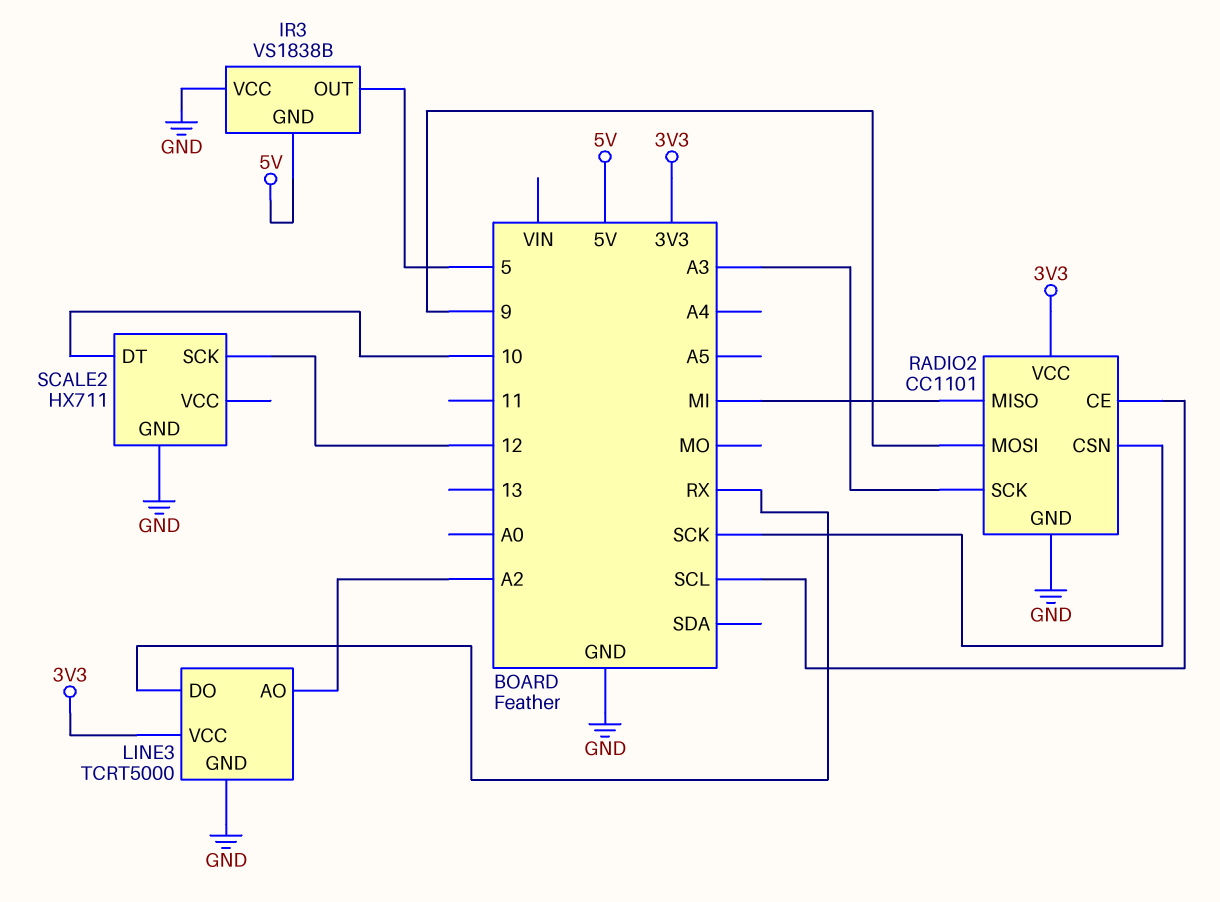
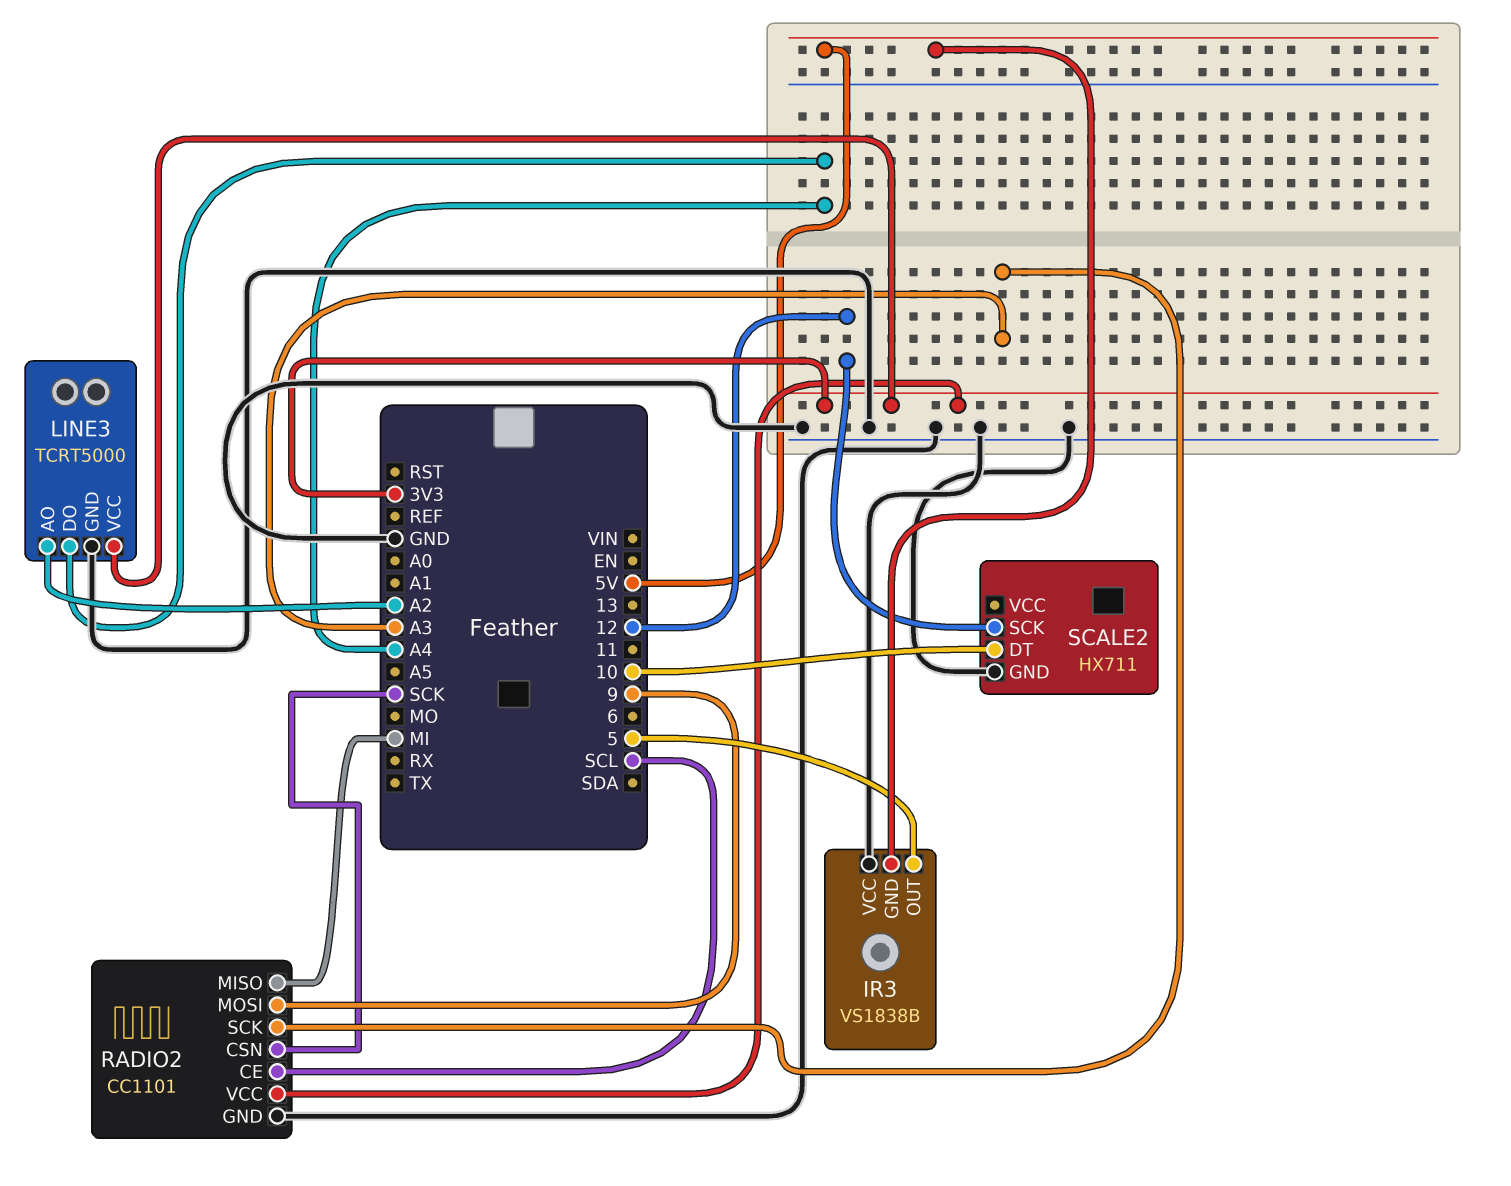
LINE3 pin DO: RX -> A4

